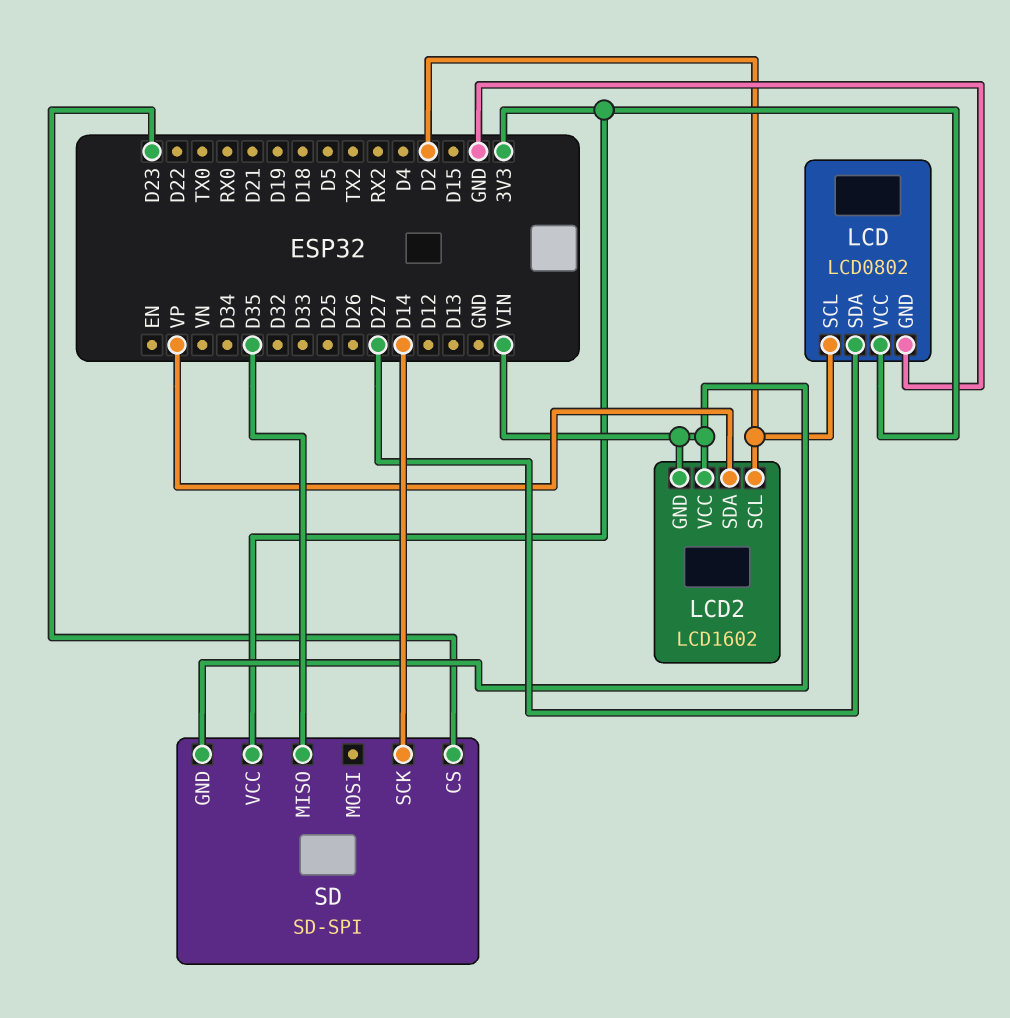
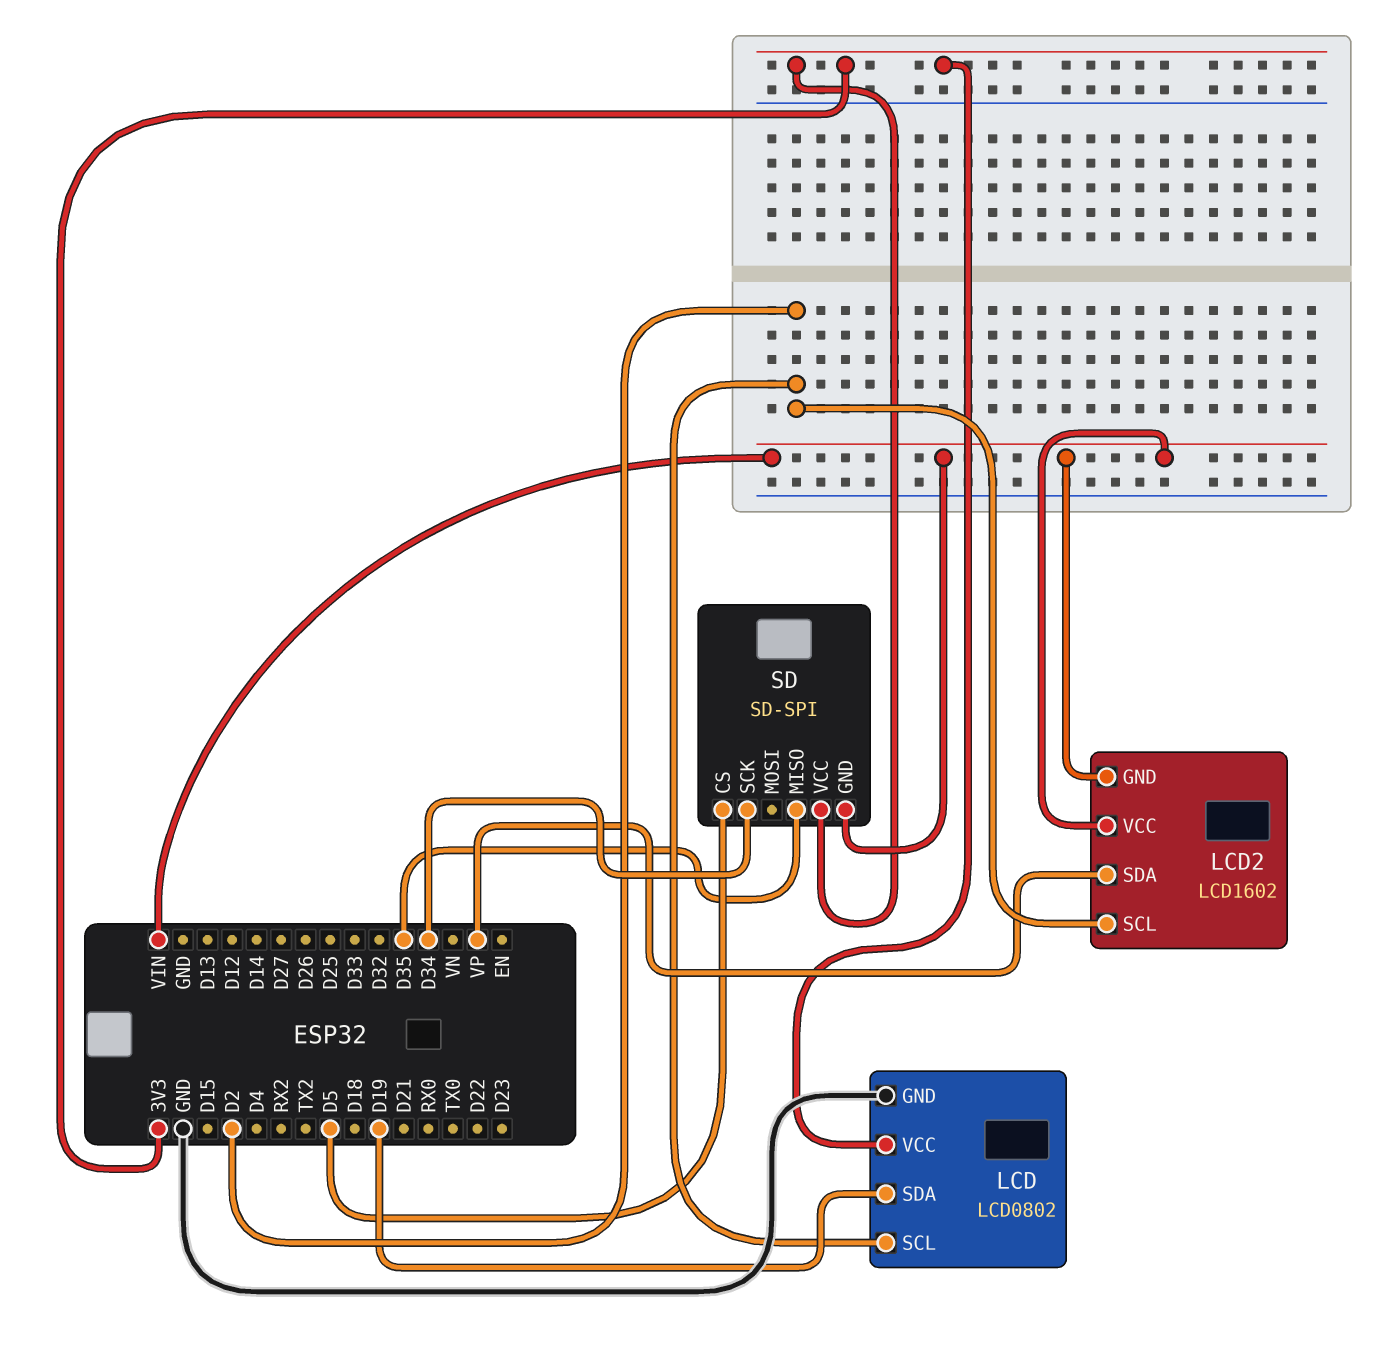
LCD pin SDA: D27 -> D19
SD pin CS: D23 -> D5
SD pin SCK: D14 -> D34

